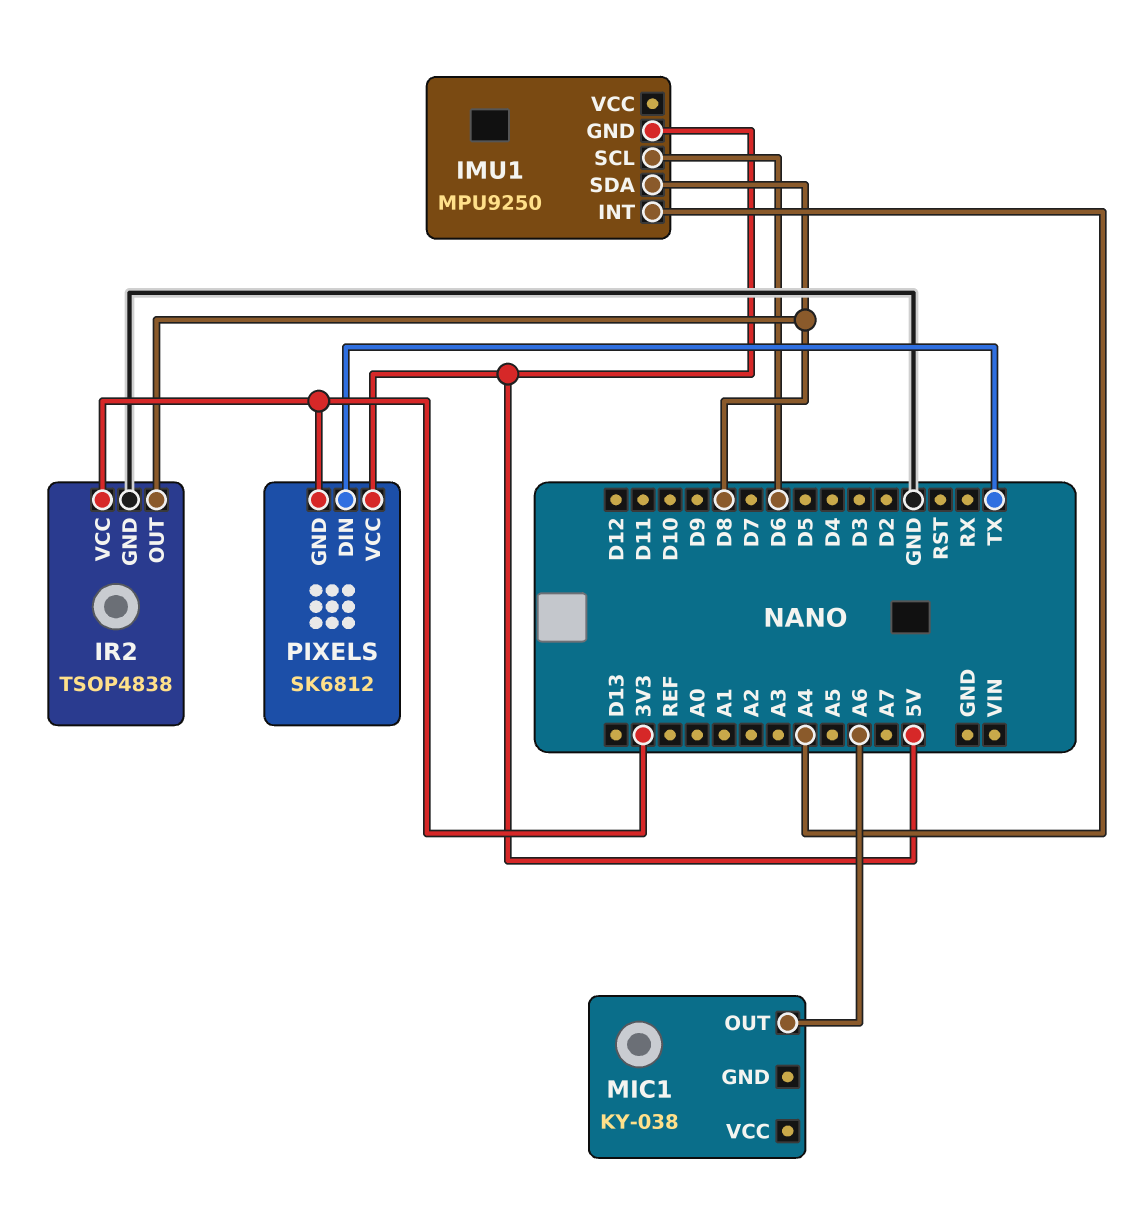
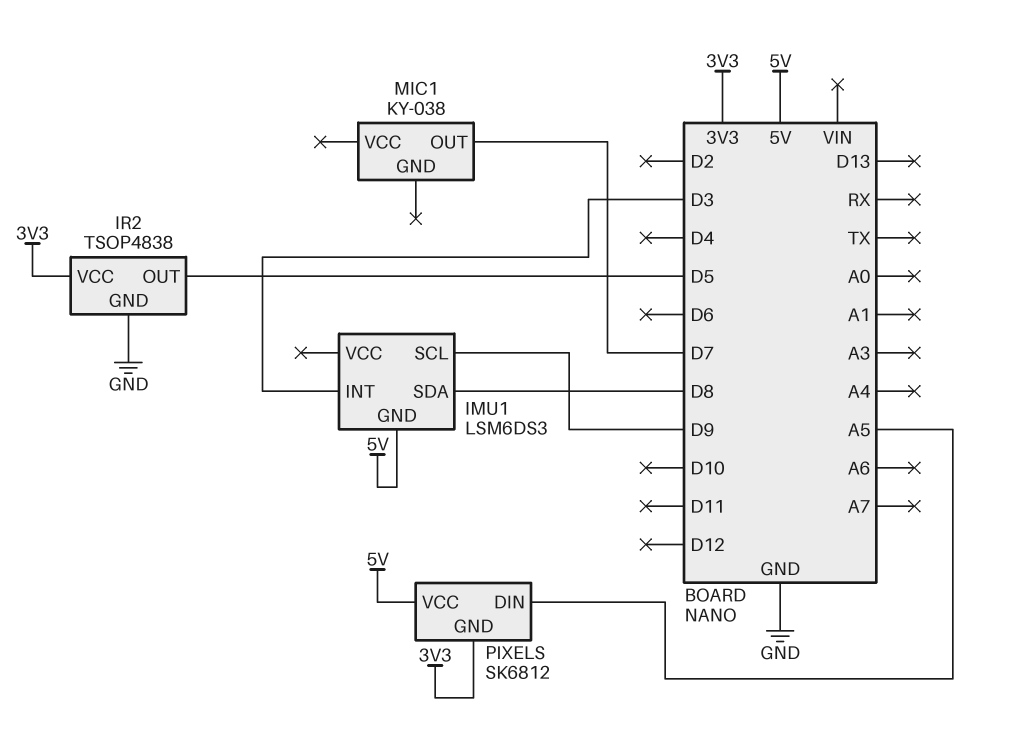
IMU1: MPU9250 -> LSM6DS3
IMU1 pin INT: A4 -> D3
IMU1 pin SCL: D6 -> D9
IR2 pin OUT: D8 -> D5
MIC1 pin OUT: A6 -> D7
PIXELS pin DIN: TX -> A5

